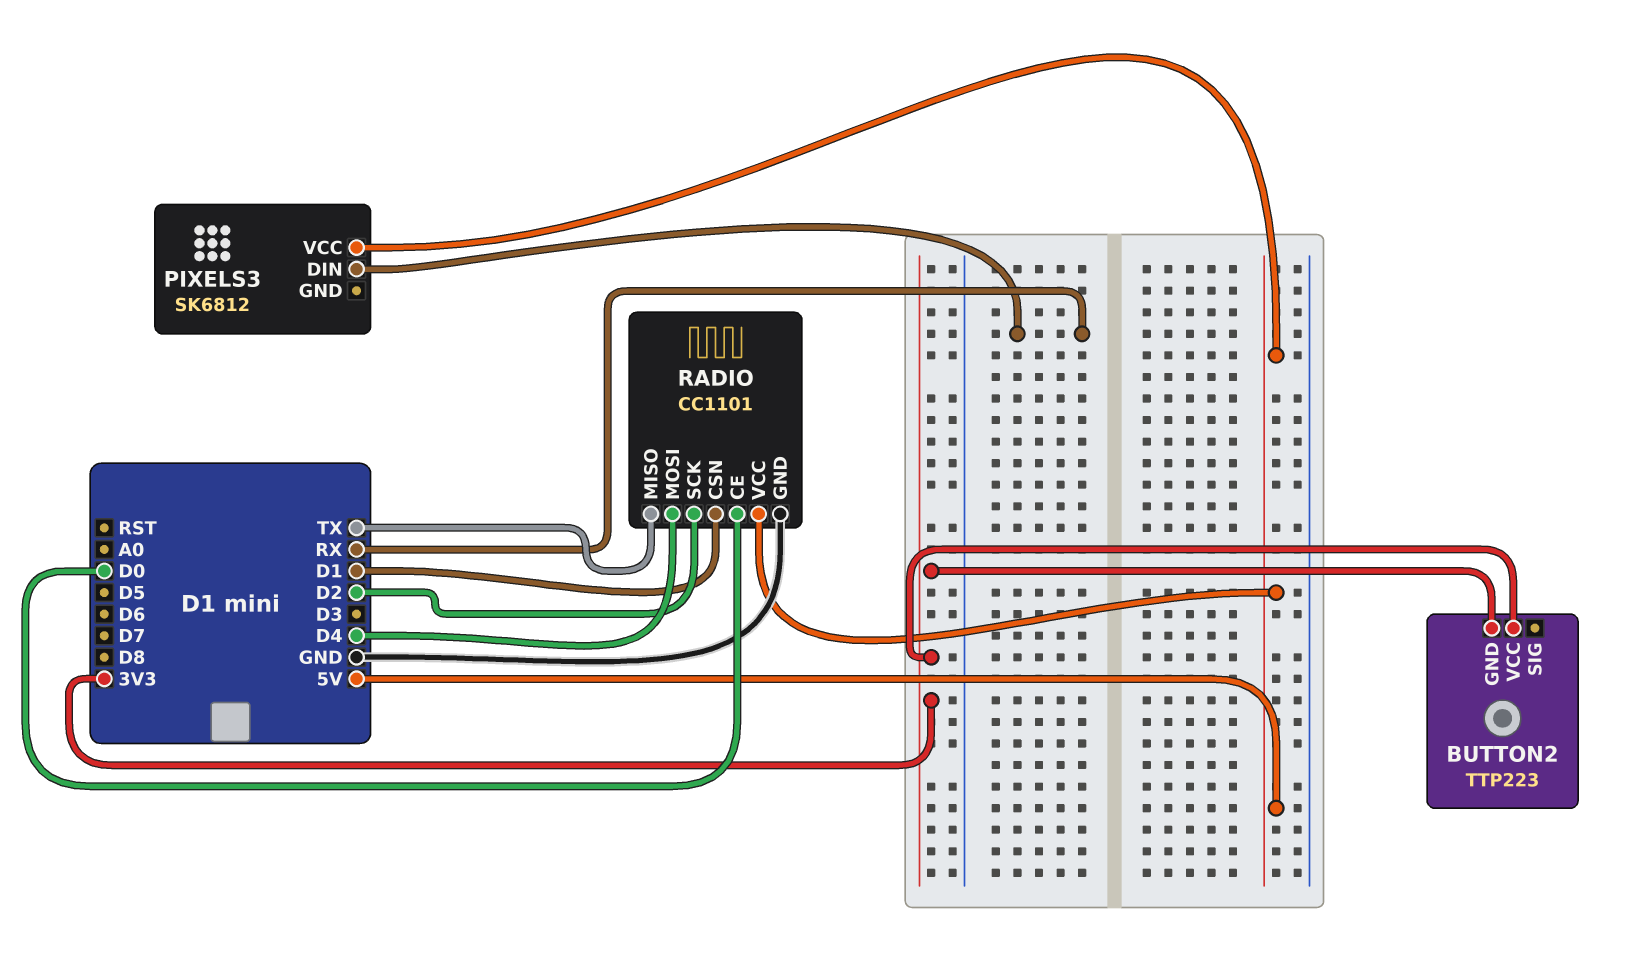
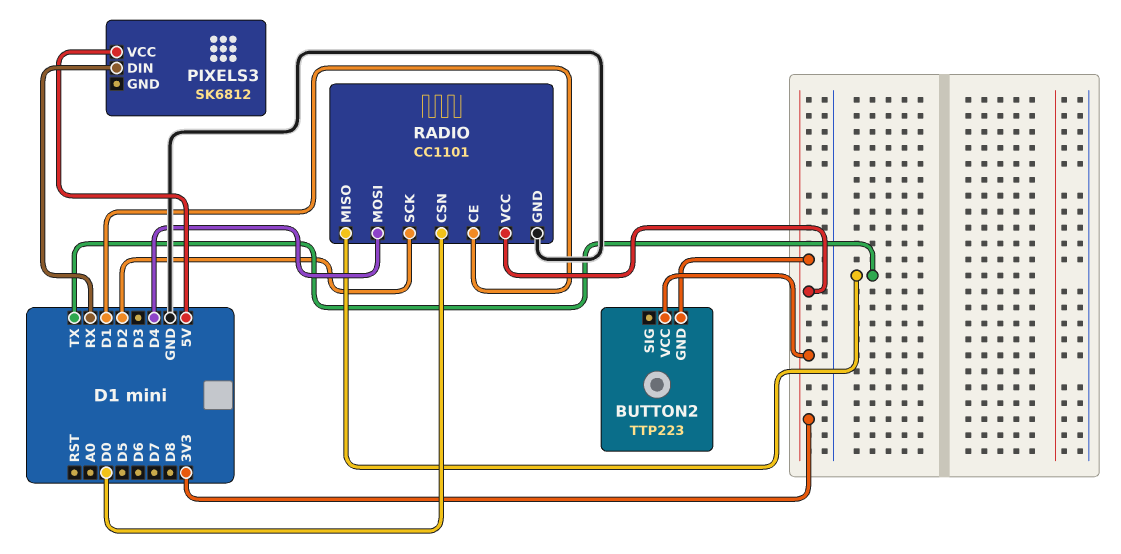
RADIO pin CE: D0 -> D1
RADIO pin CSN: D1 -> D0
RADIO pin VCC: 5V -> 3V3

